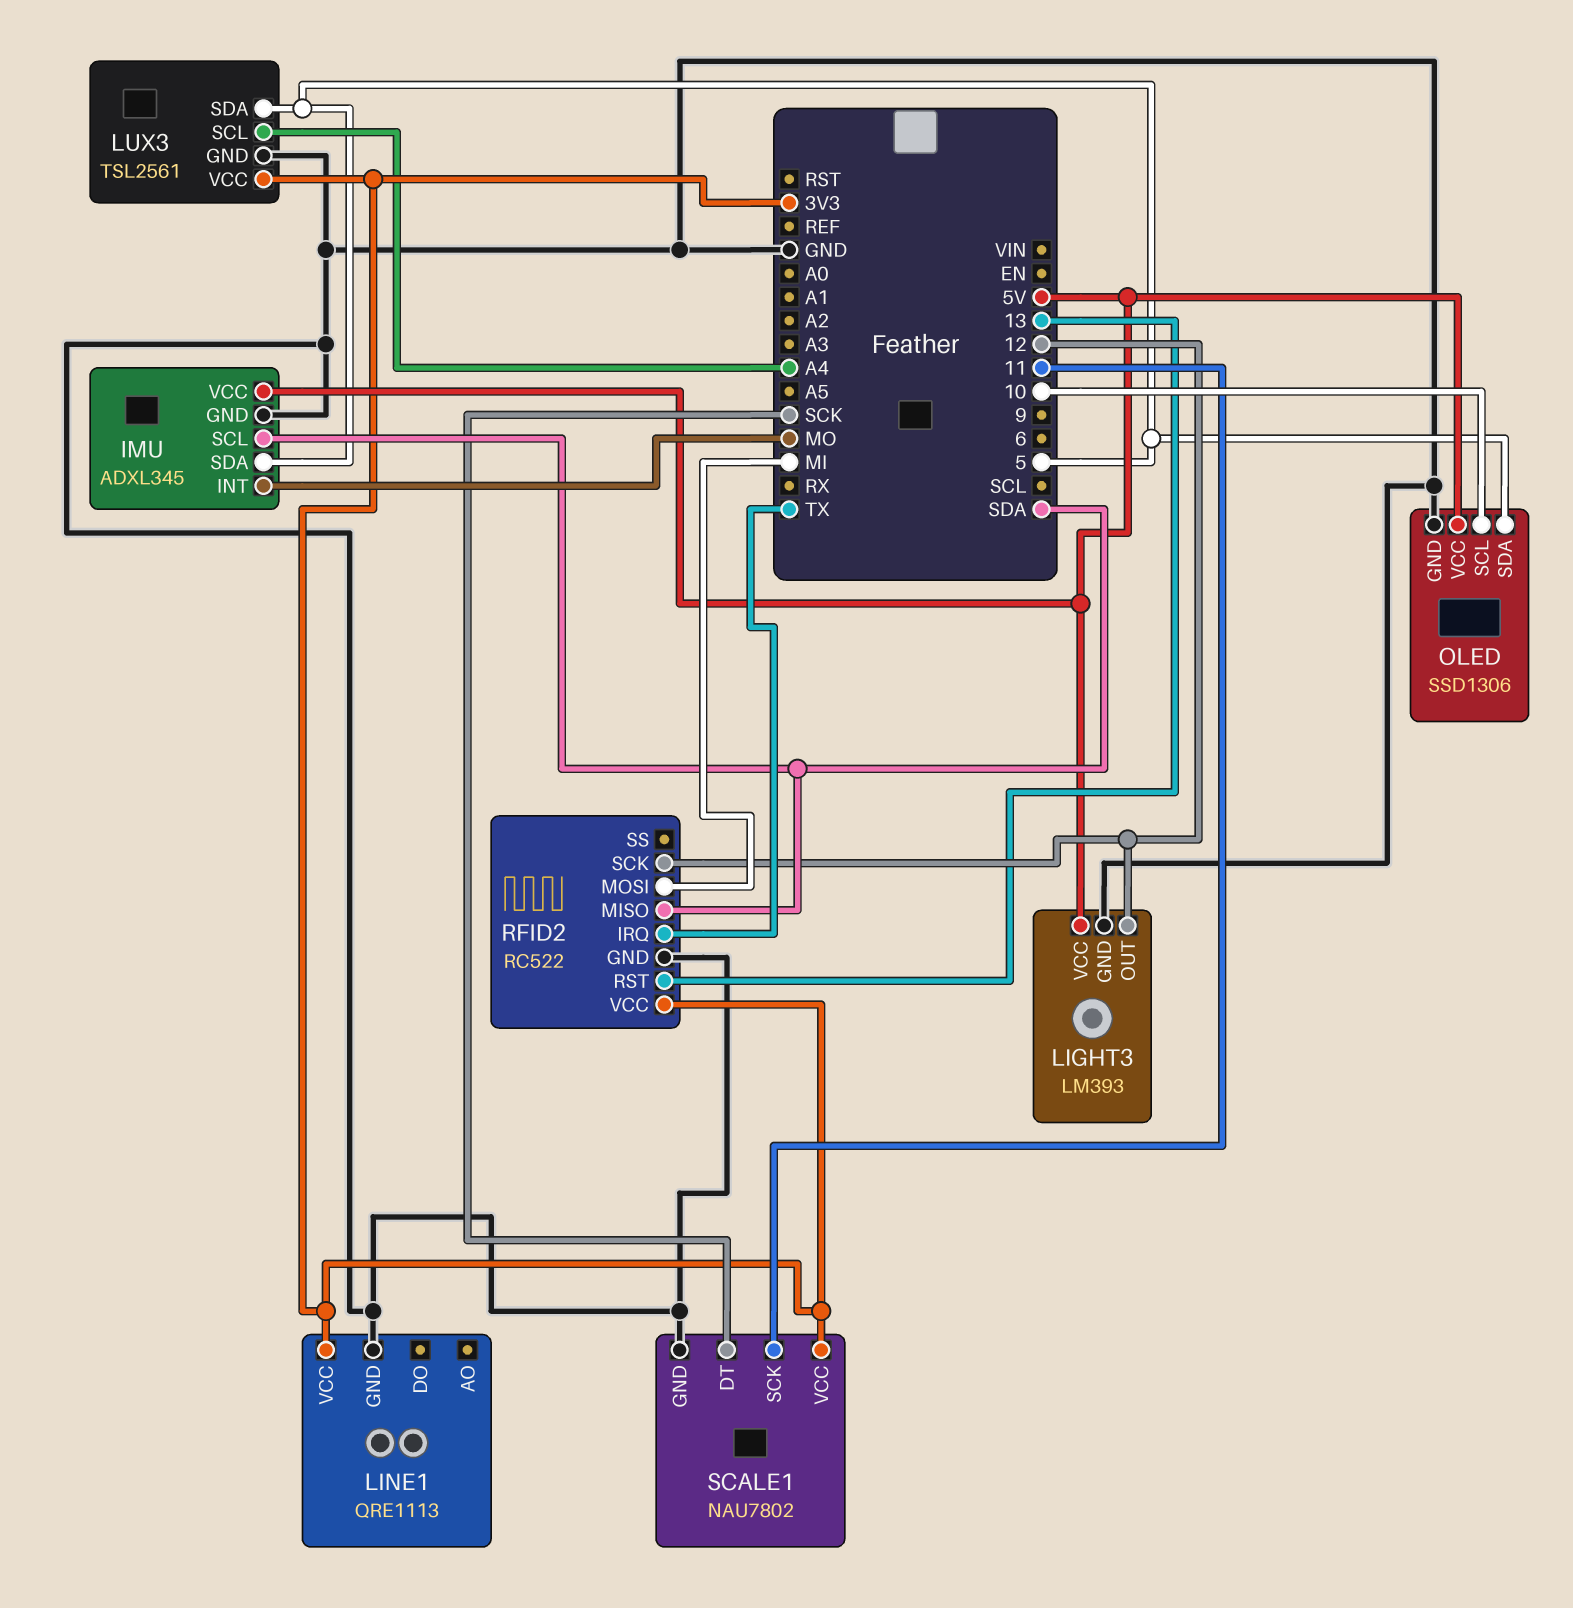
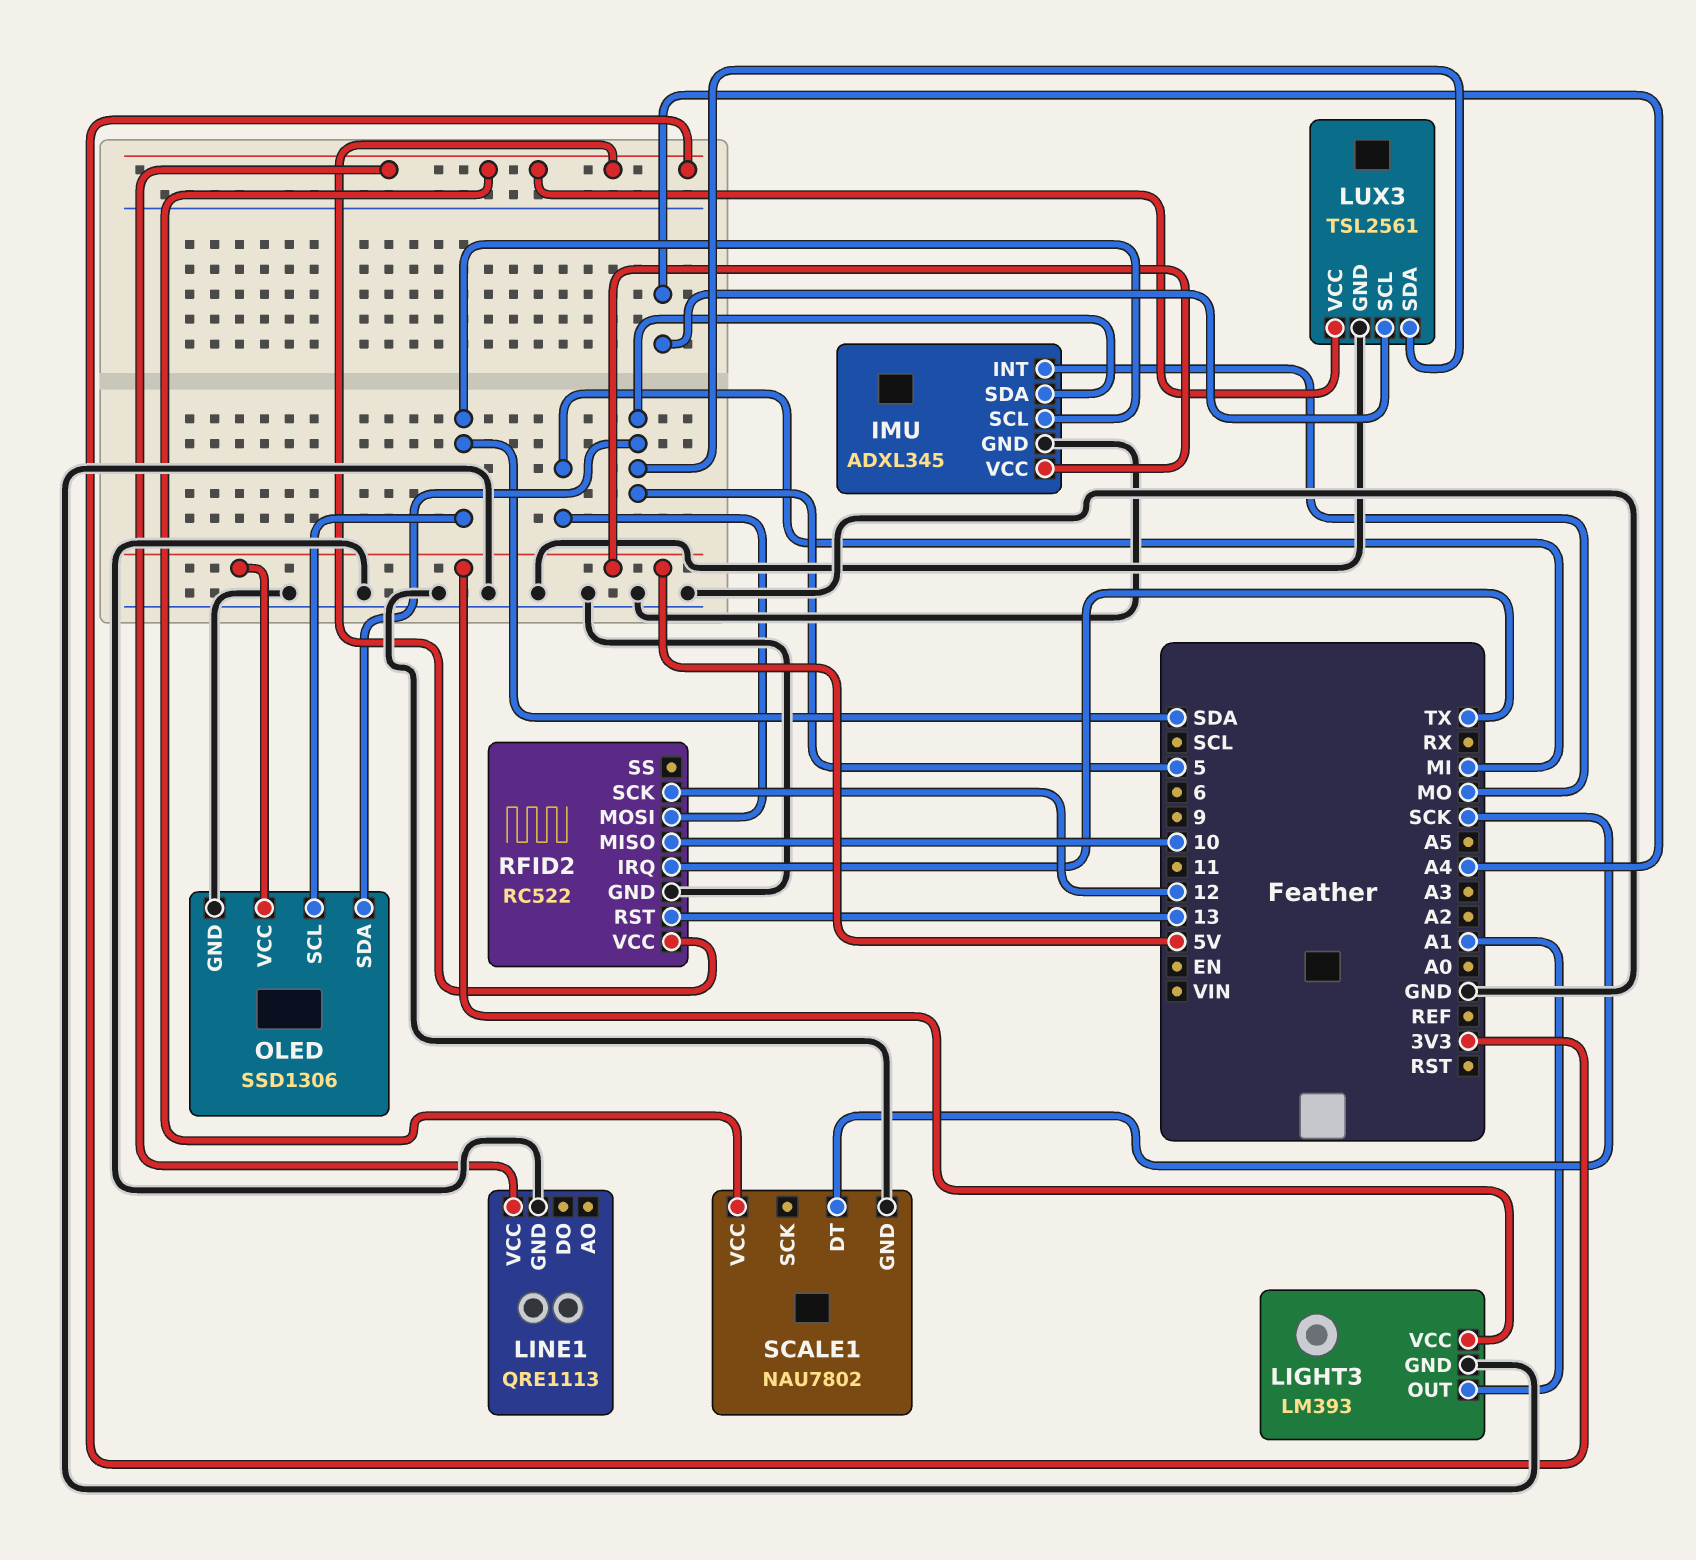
LIGHT3 pin OUT: 12 -> A1
OLED pin SCL: 10 -> SDA
RFID2 pin MISO: SDA -> 10
SCALE1 pin SCK: 11 -> none

